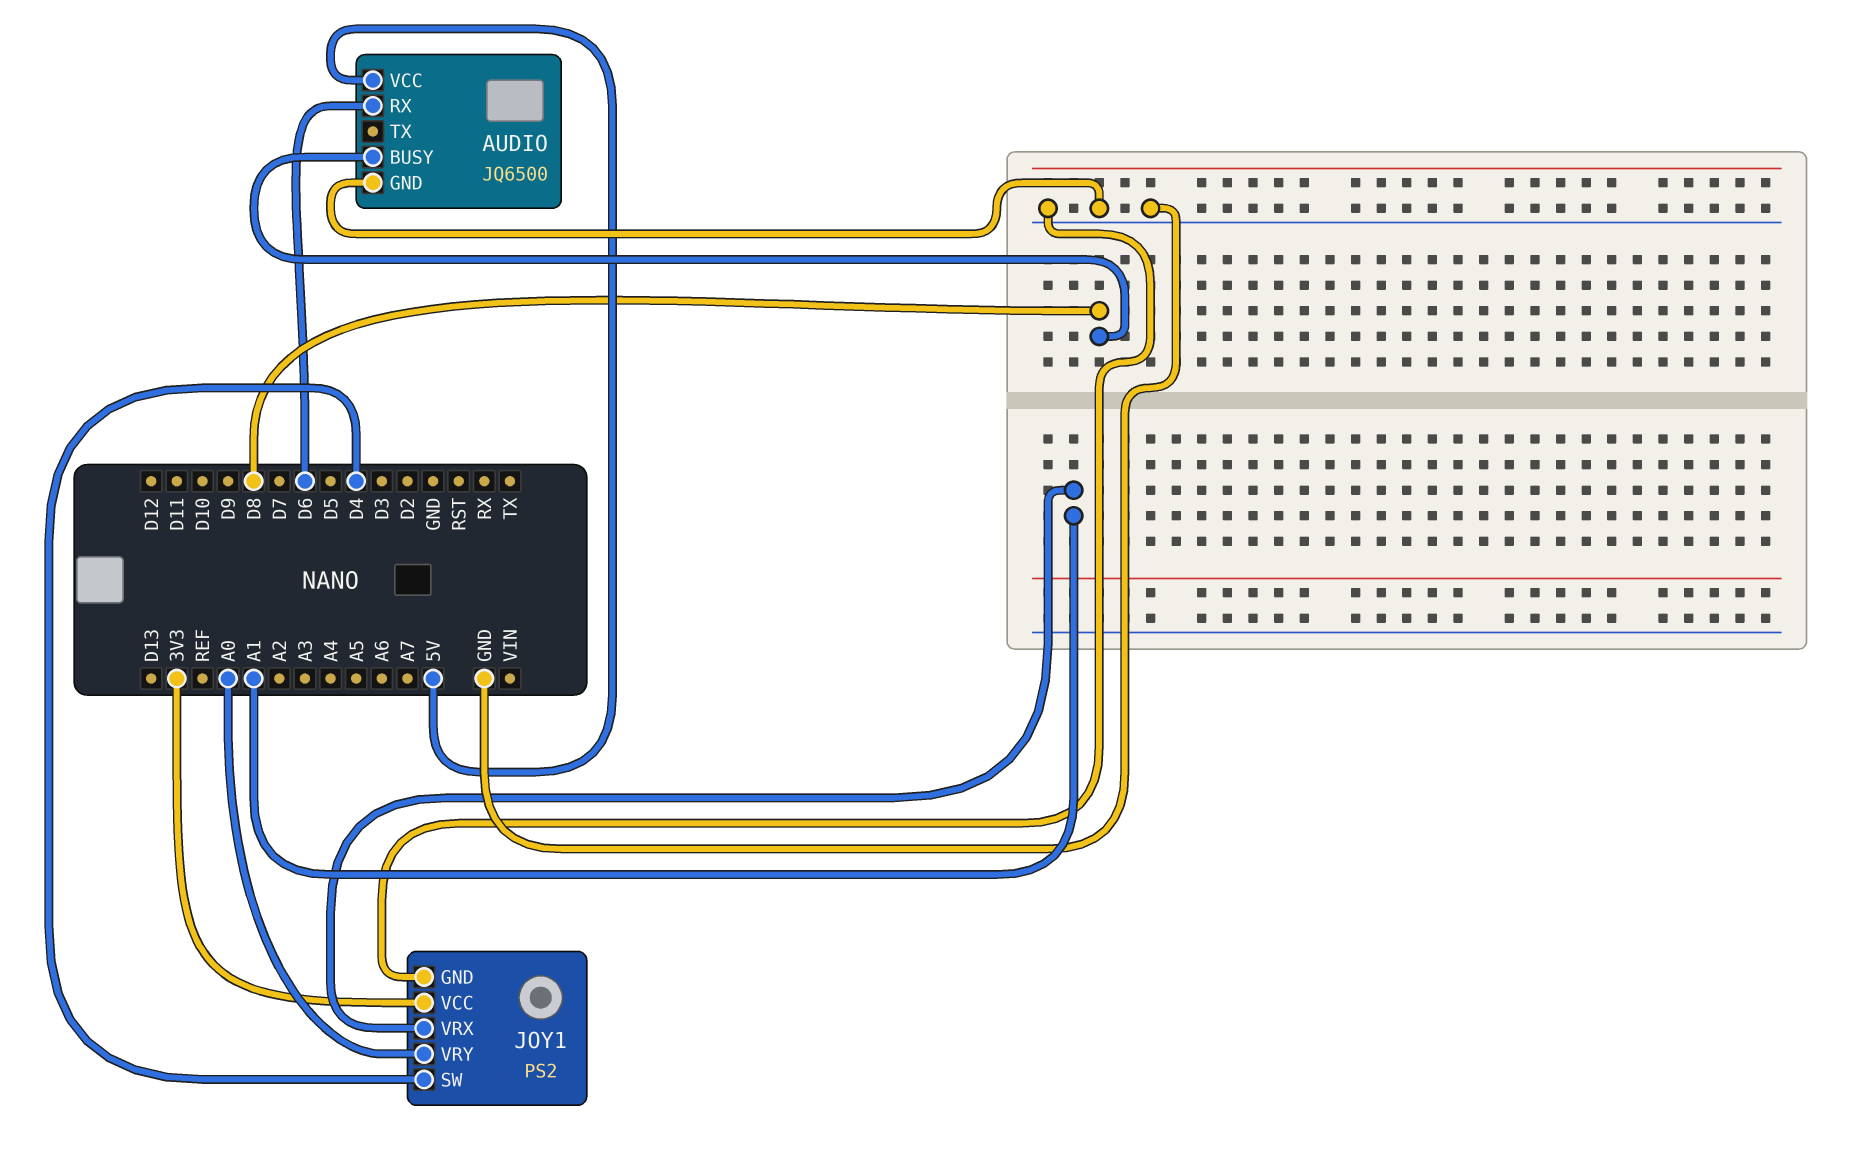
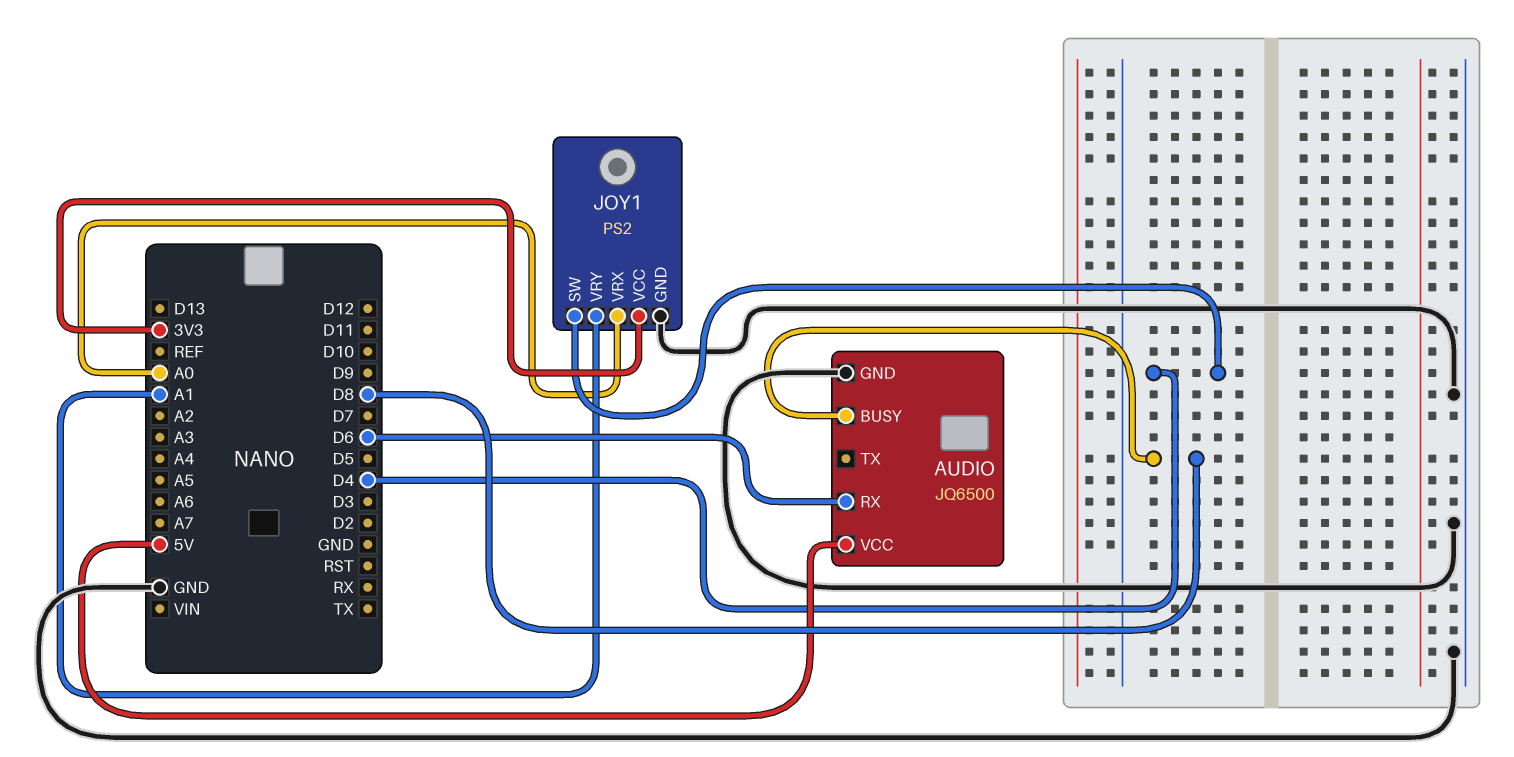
JOY1 pin VRX: A1 -> A0
JOY1 pin VRY: A0 -> A1

